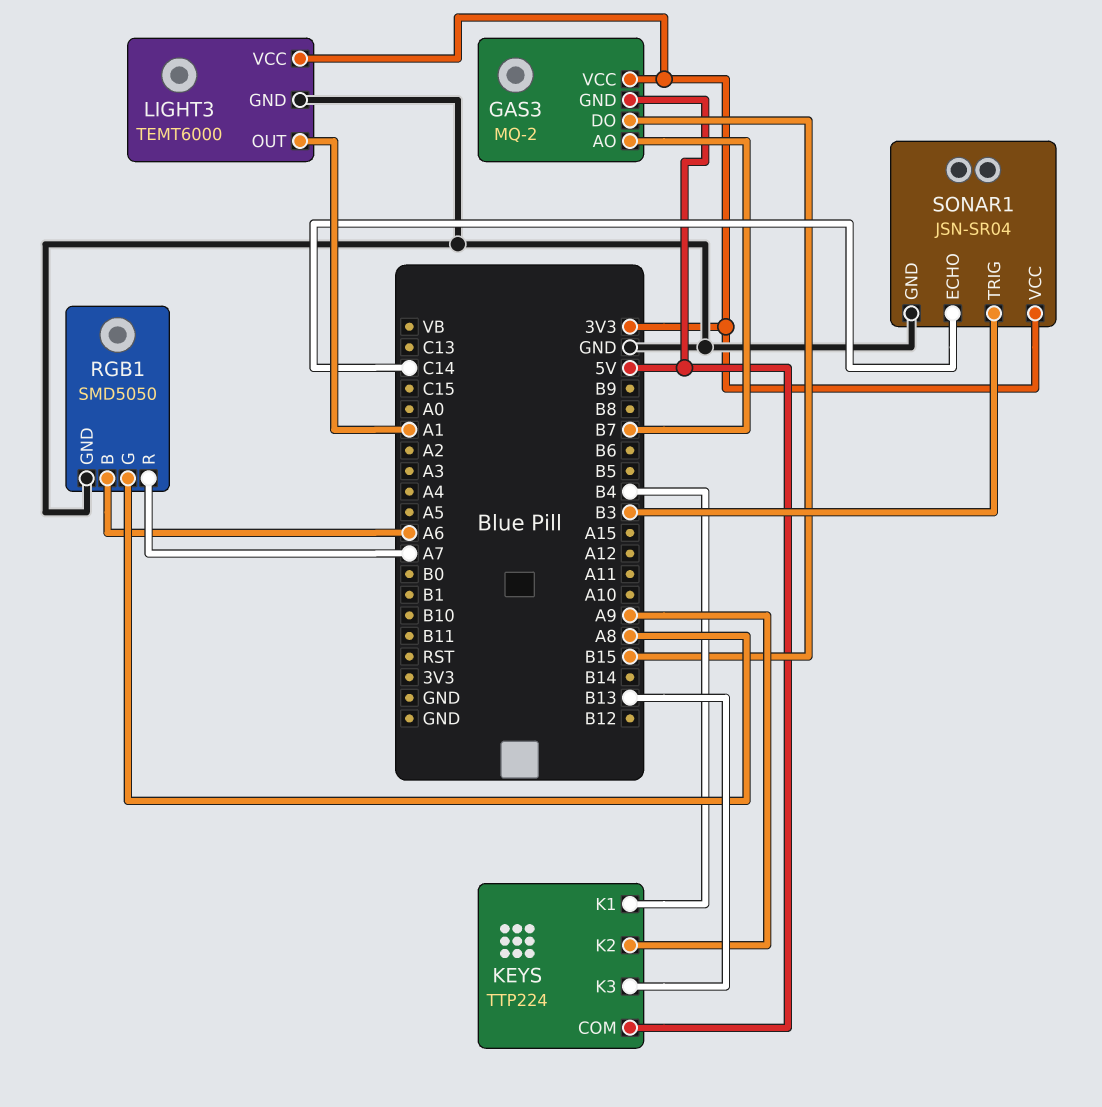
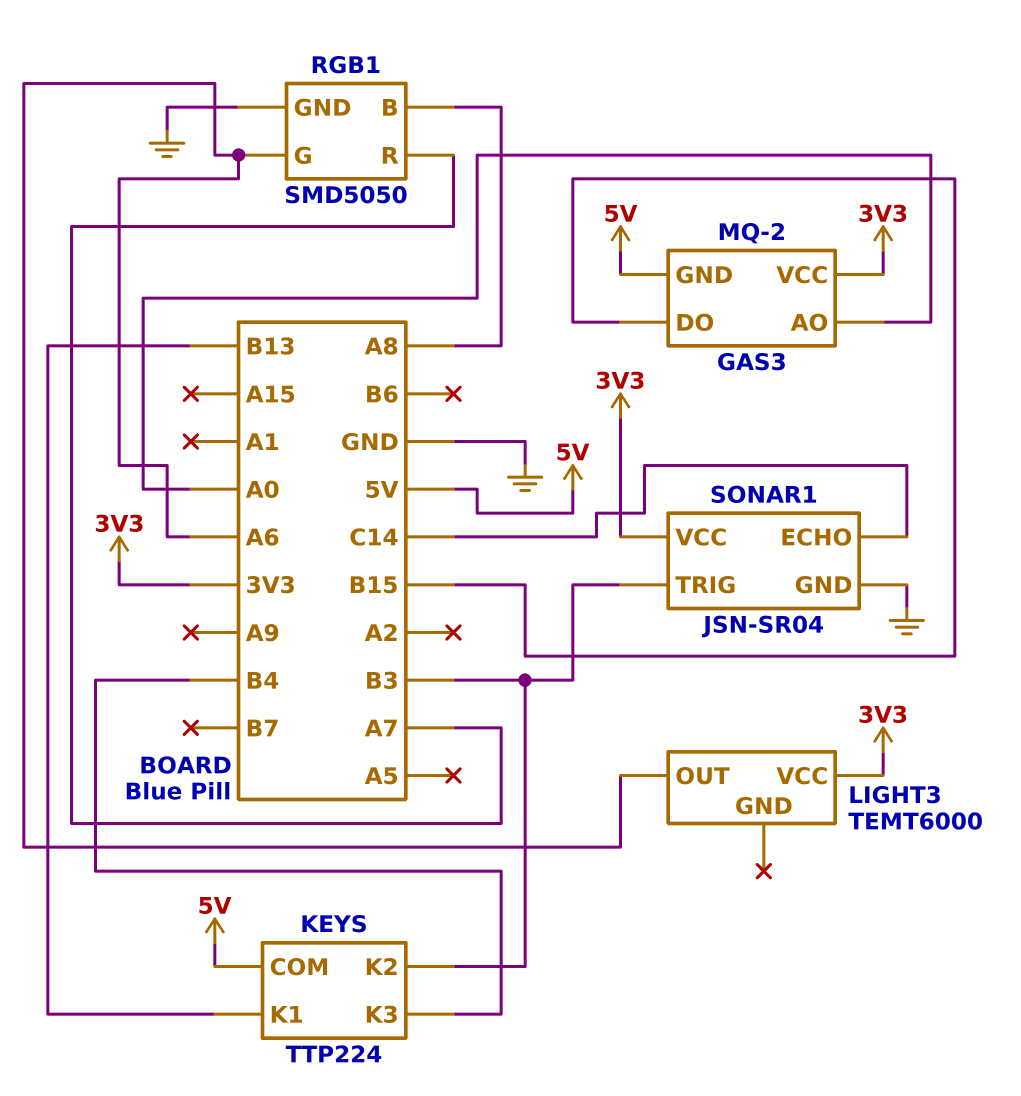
GAS3 pin AO: B7 -> A0
KEYS pin K1: B4 -> B13
KEYS pin K2: A9 -> B3
KEYS pin K3: B13 -> B4
LIGHT3 pin GND: GND -> none
LIGHT3 pin OUT: A1 -> A6
RGB1 pin B: A6 -> A8
RGB1 pin G: A8 -> A6

